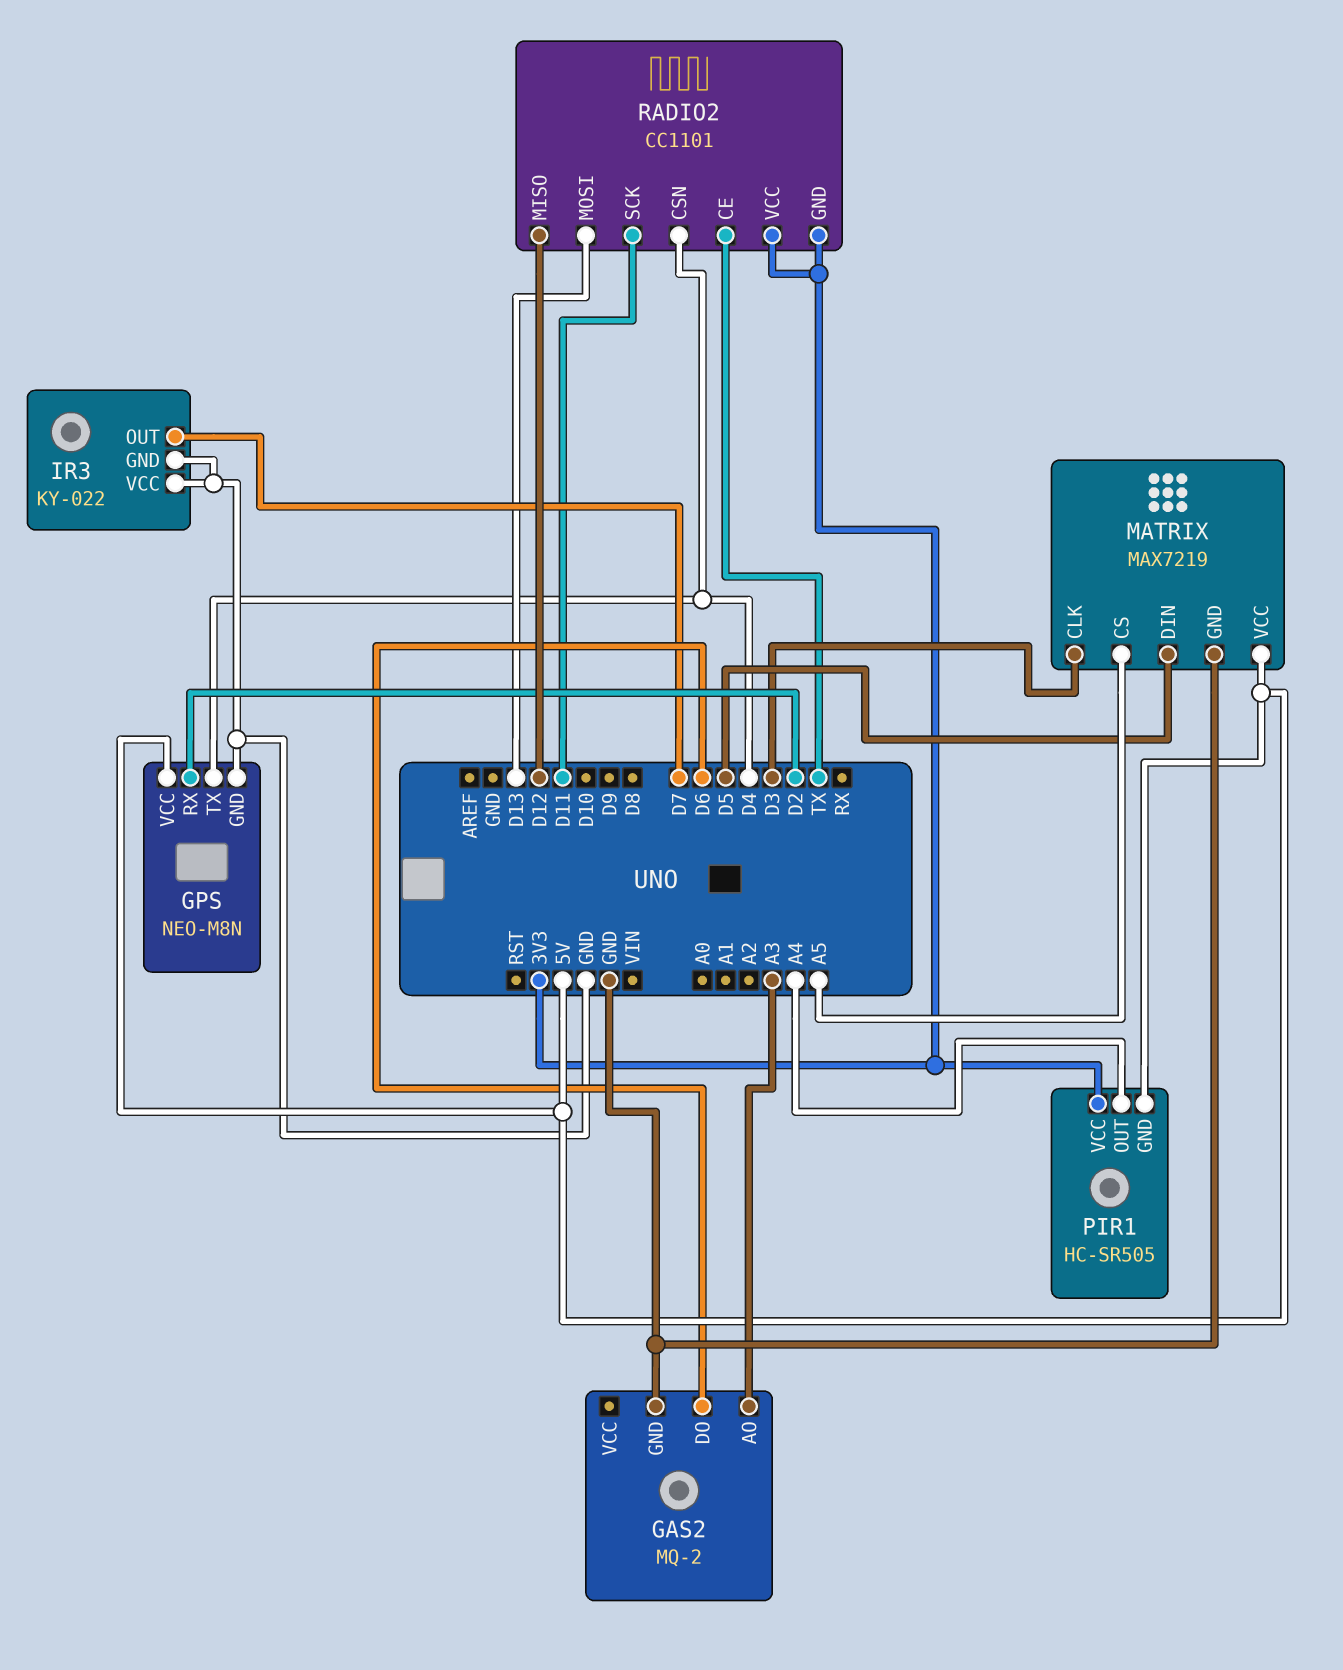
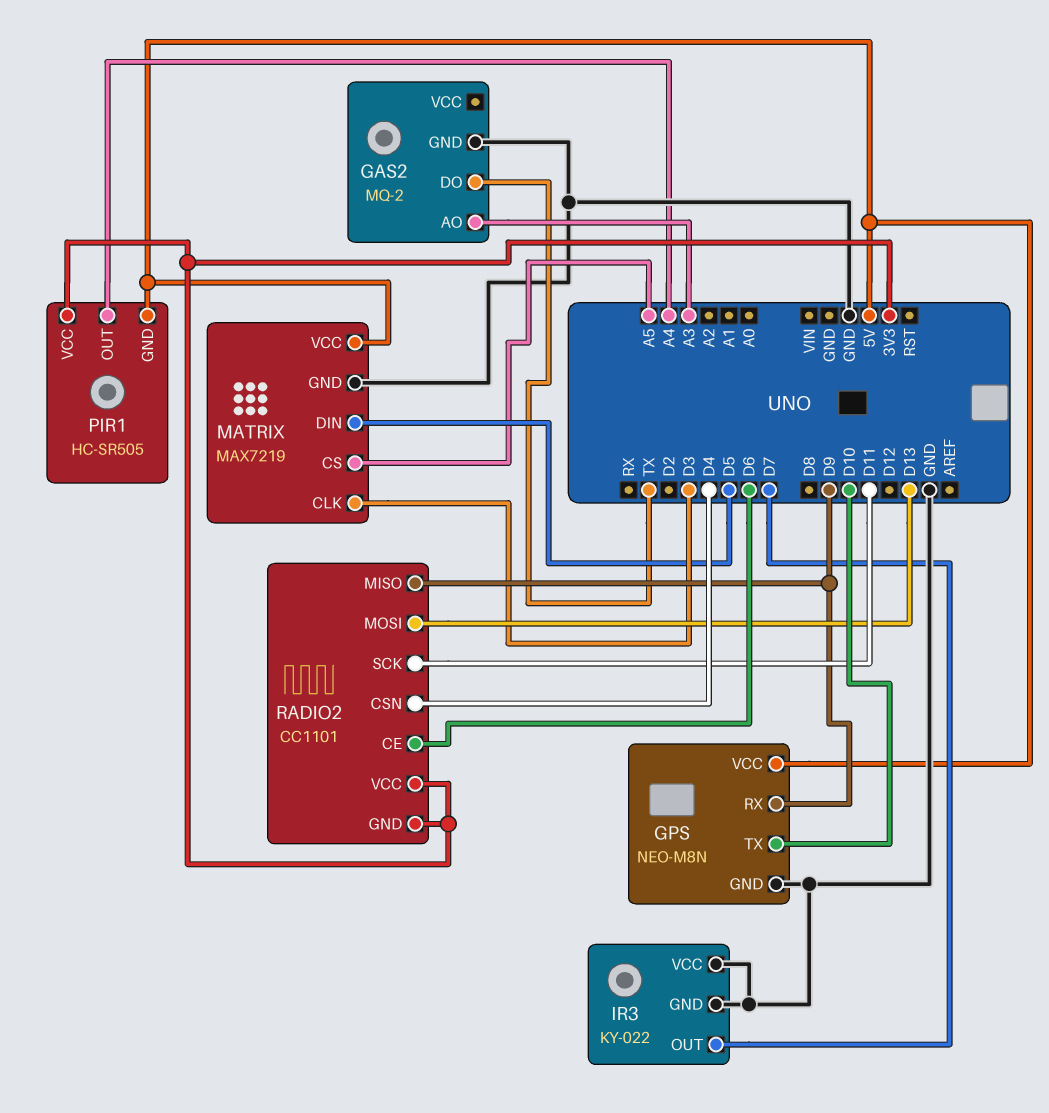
GAS2 pin DO: D6 -> TX
GPS pin RX: D2 -> D9
GPS pin TX: D4 -> D10
RADIO2 pin CE: TX -> D6
RADIO2 pin MISO: D12 -> D9

